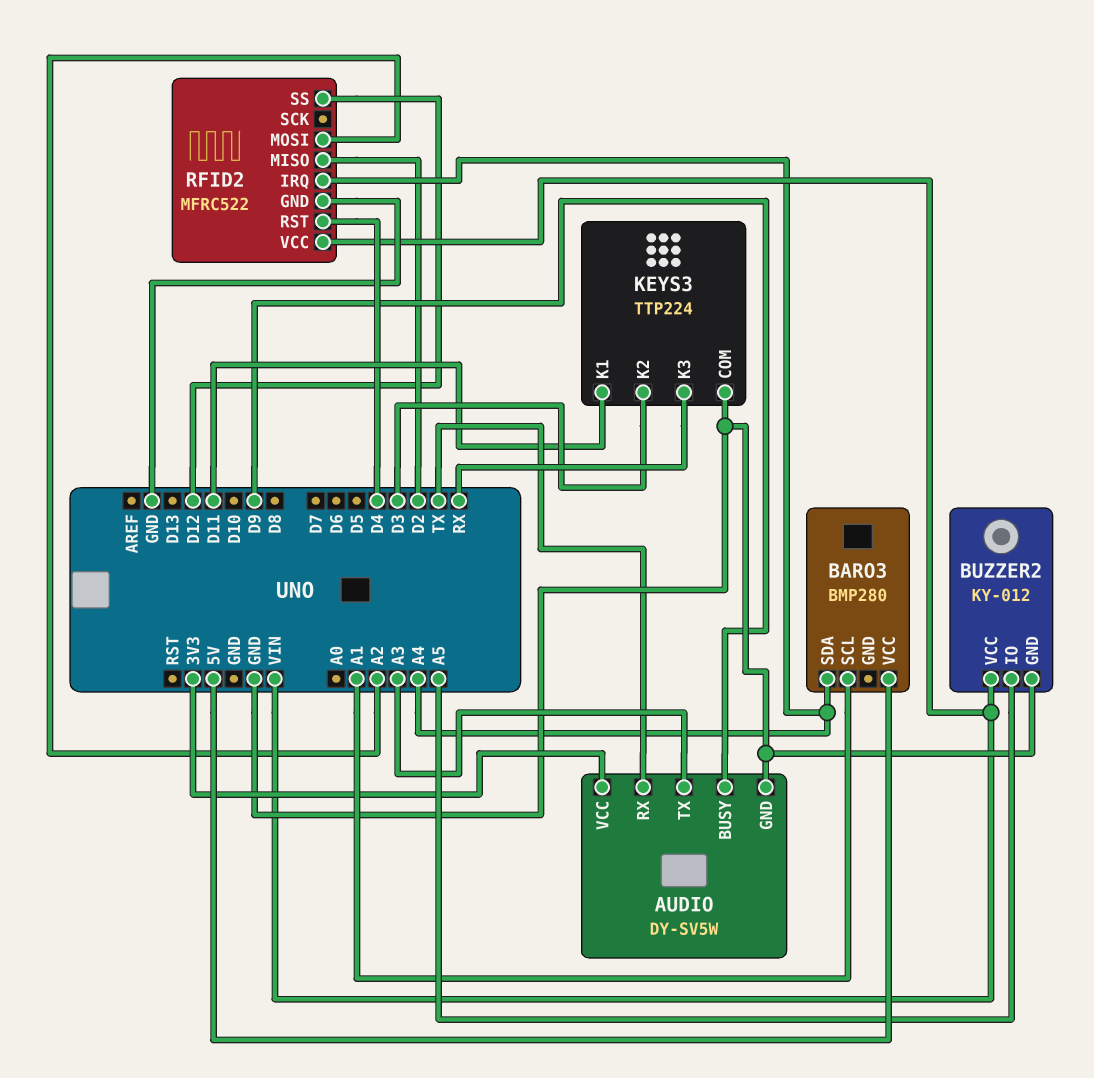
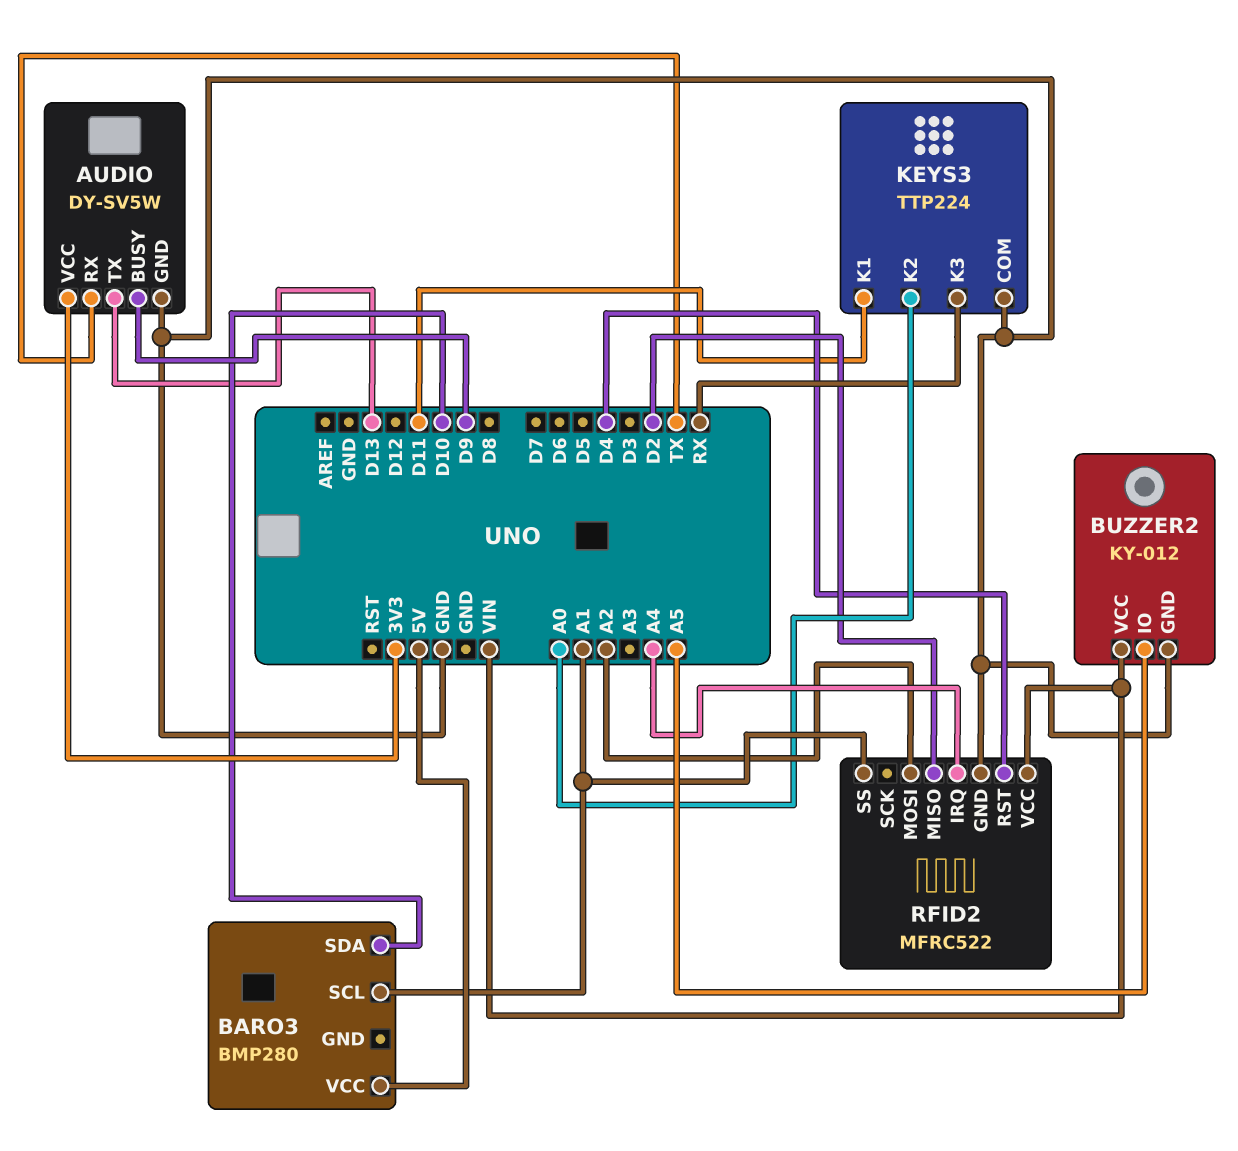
AUDIO pin TX: A3 -> D13
BARO3 pin SDA: A4 -> D10
KEYS3 pin K2: D3 -> A0
RFID2 pin SS: D12 -> A1

